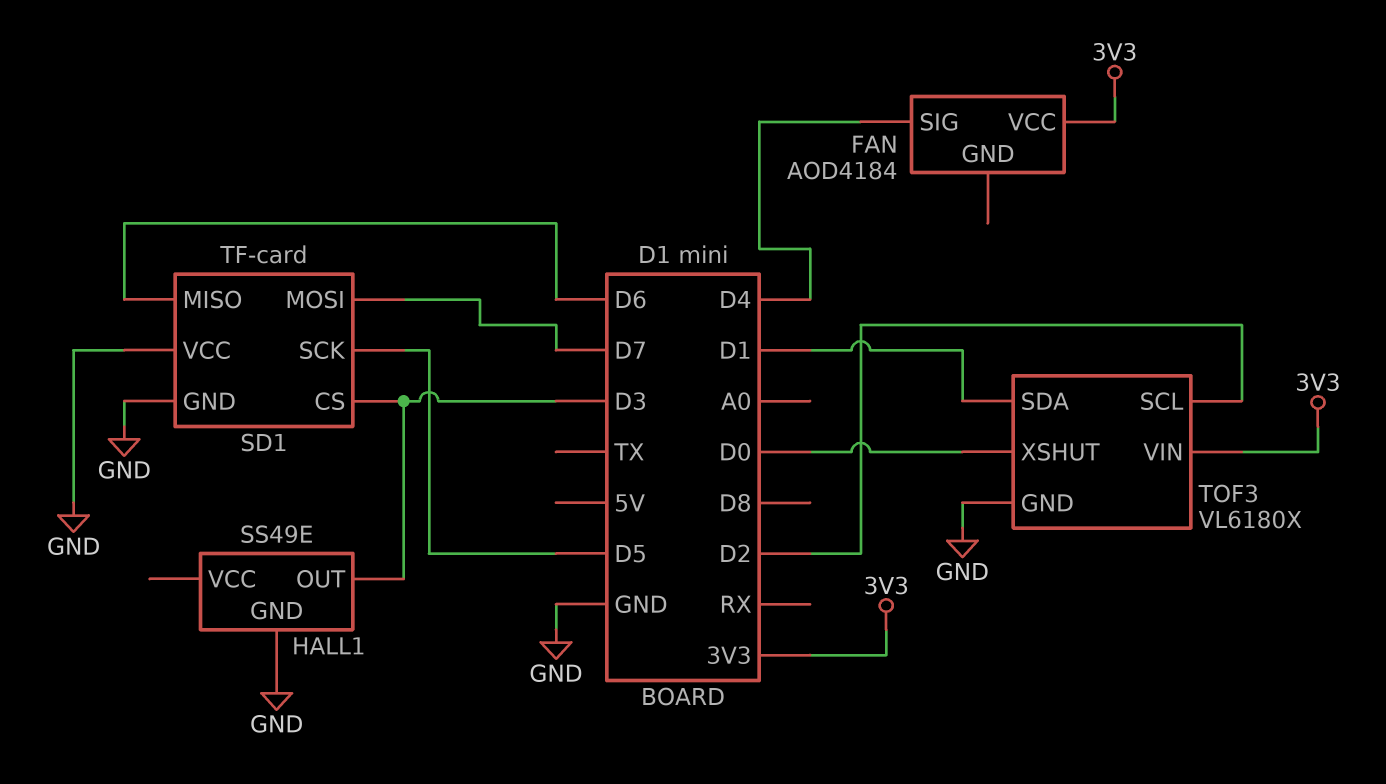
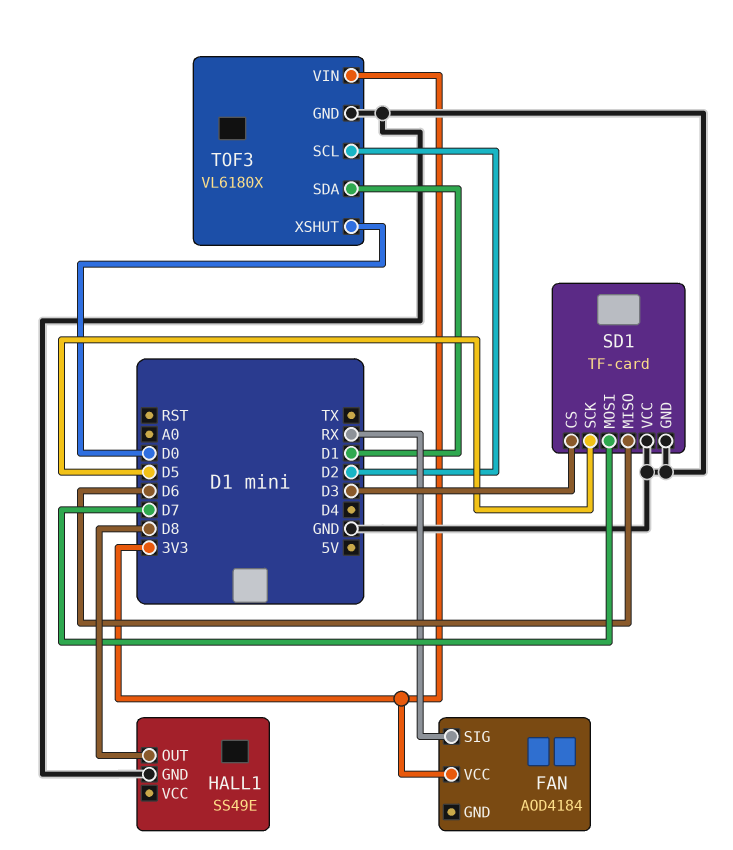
FAN pin SIG: D4 -> RX
HALL1 pin OUT: D3 -> D8

